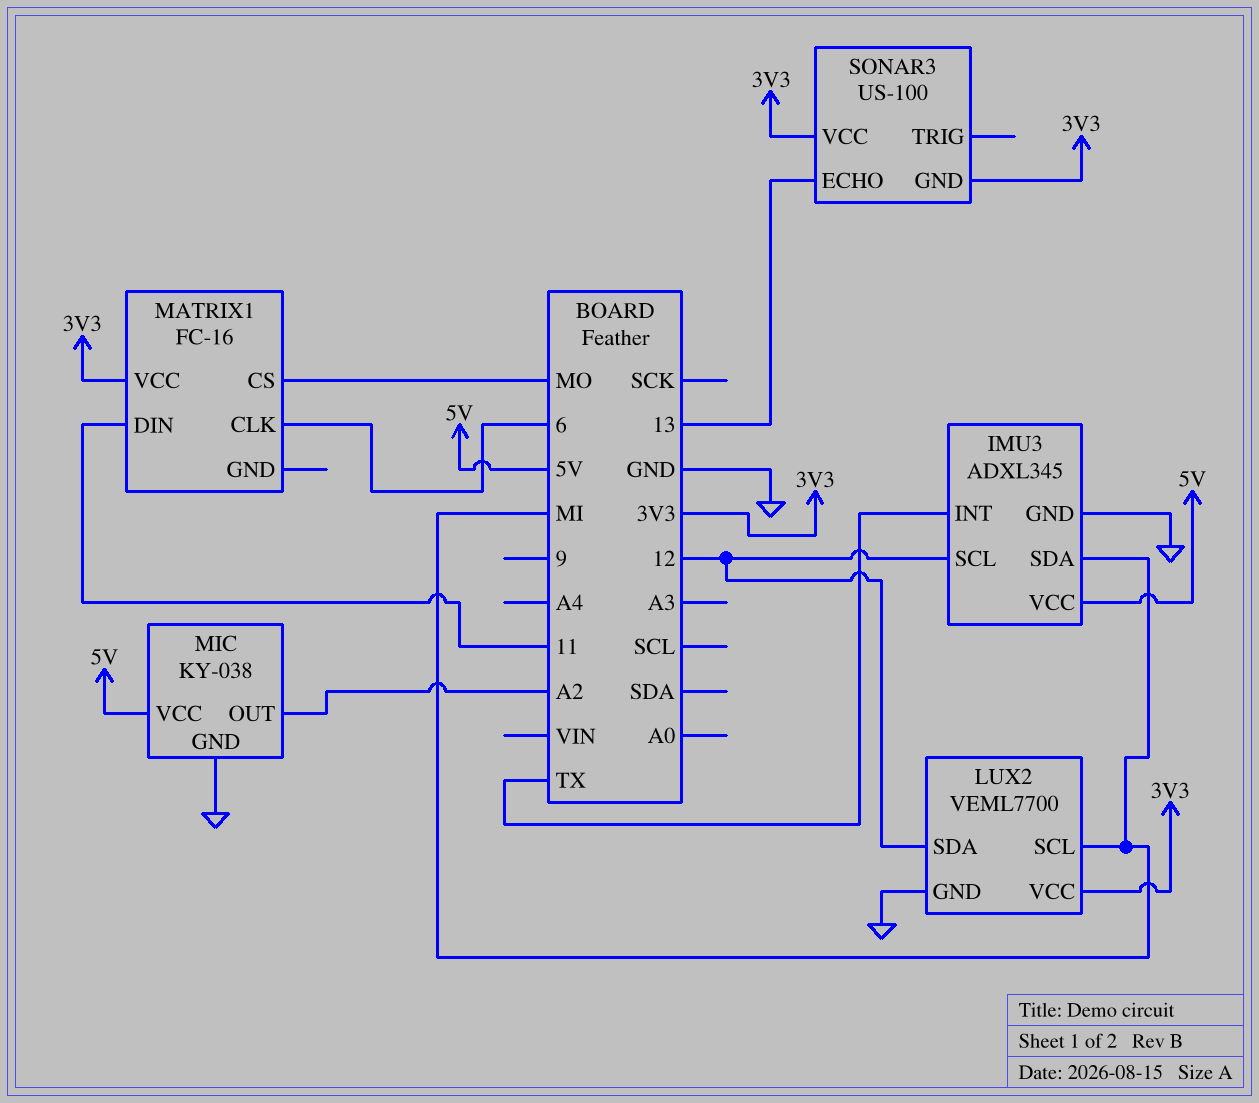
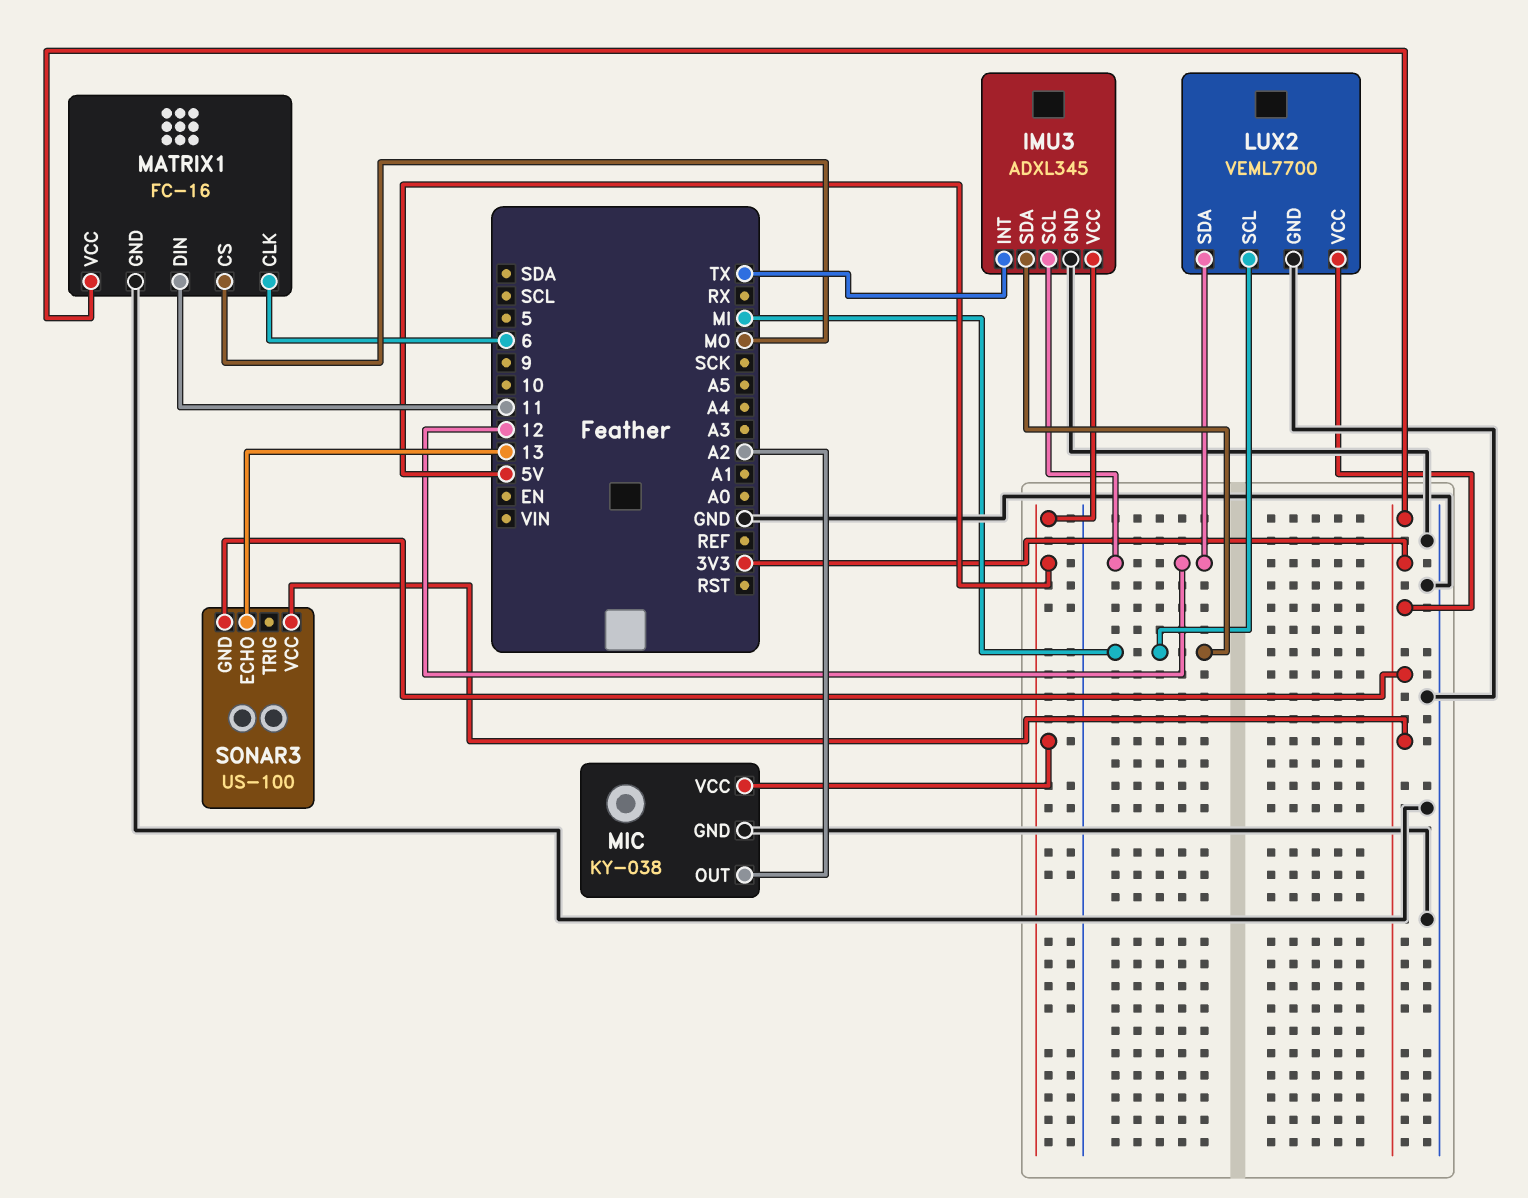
MATRIX1 pin GND: none -> GND

